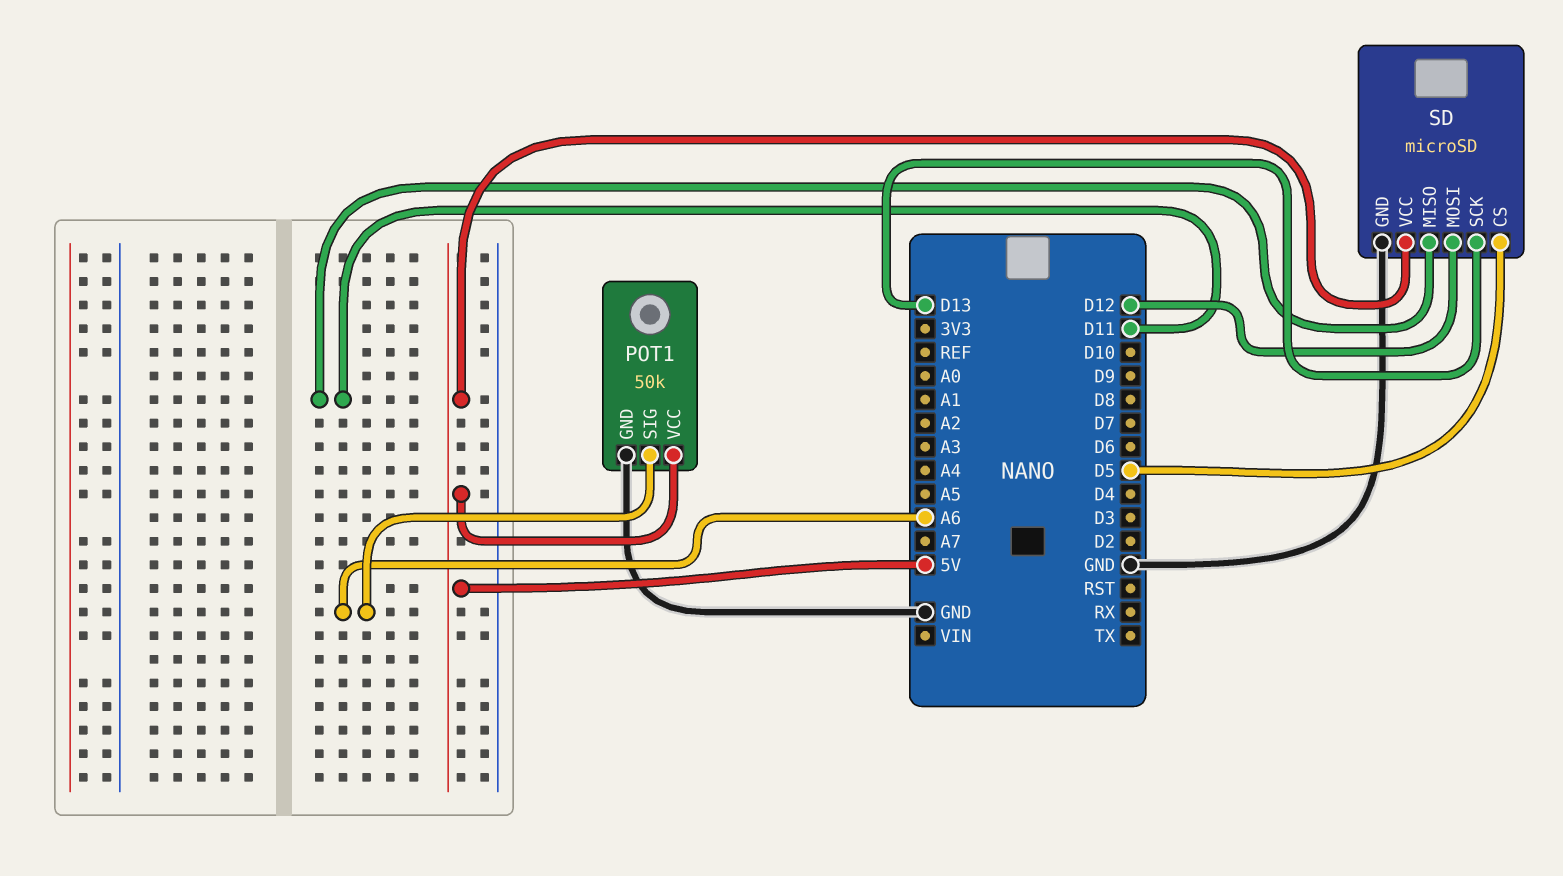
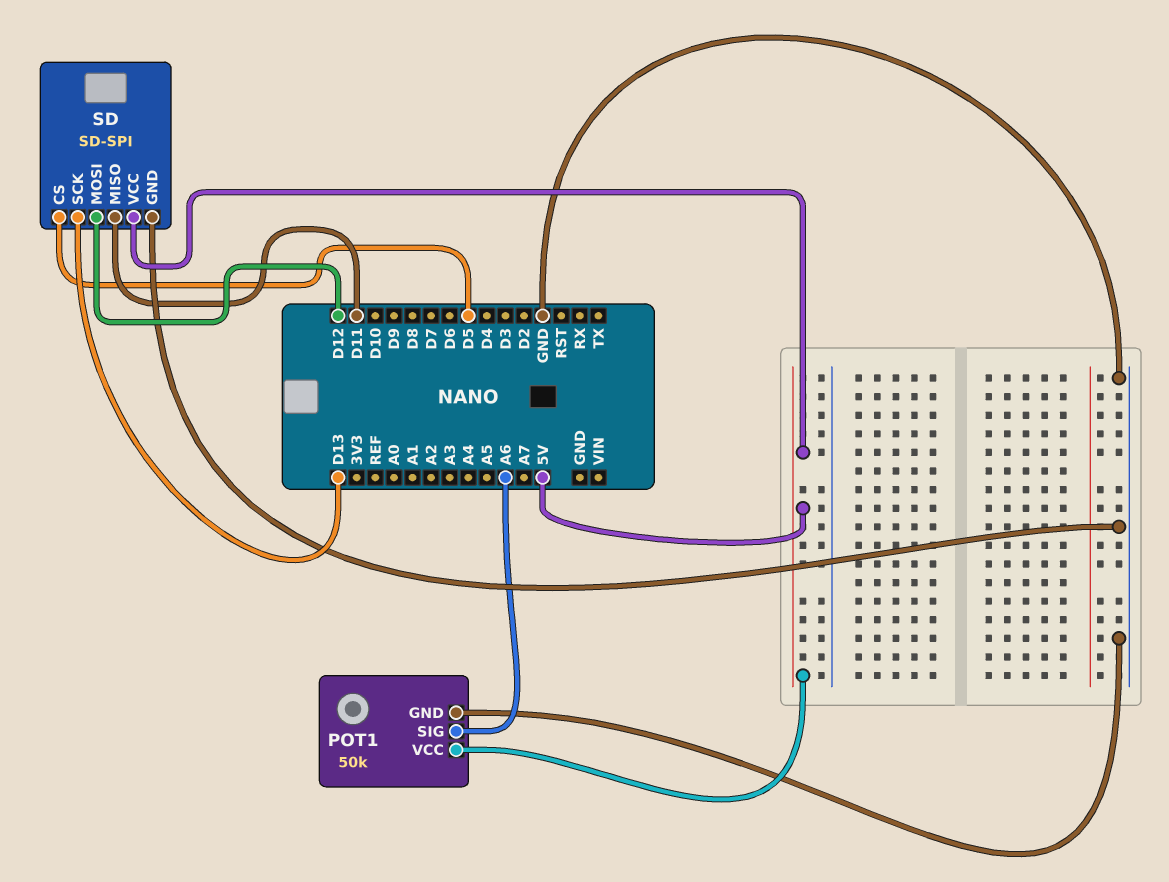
SD: microSD -> SD-SPI

